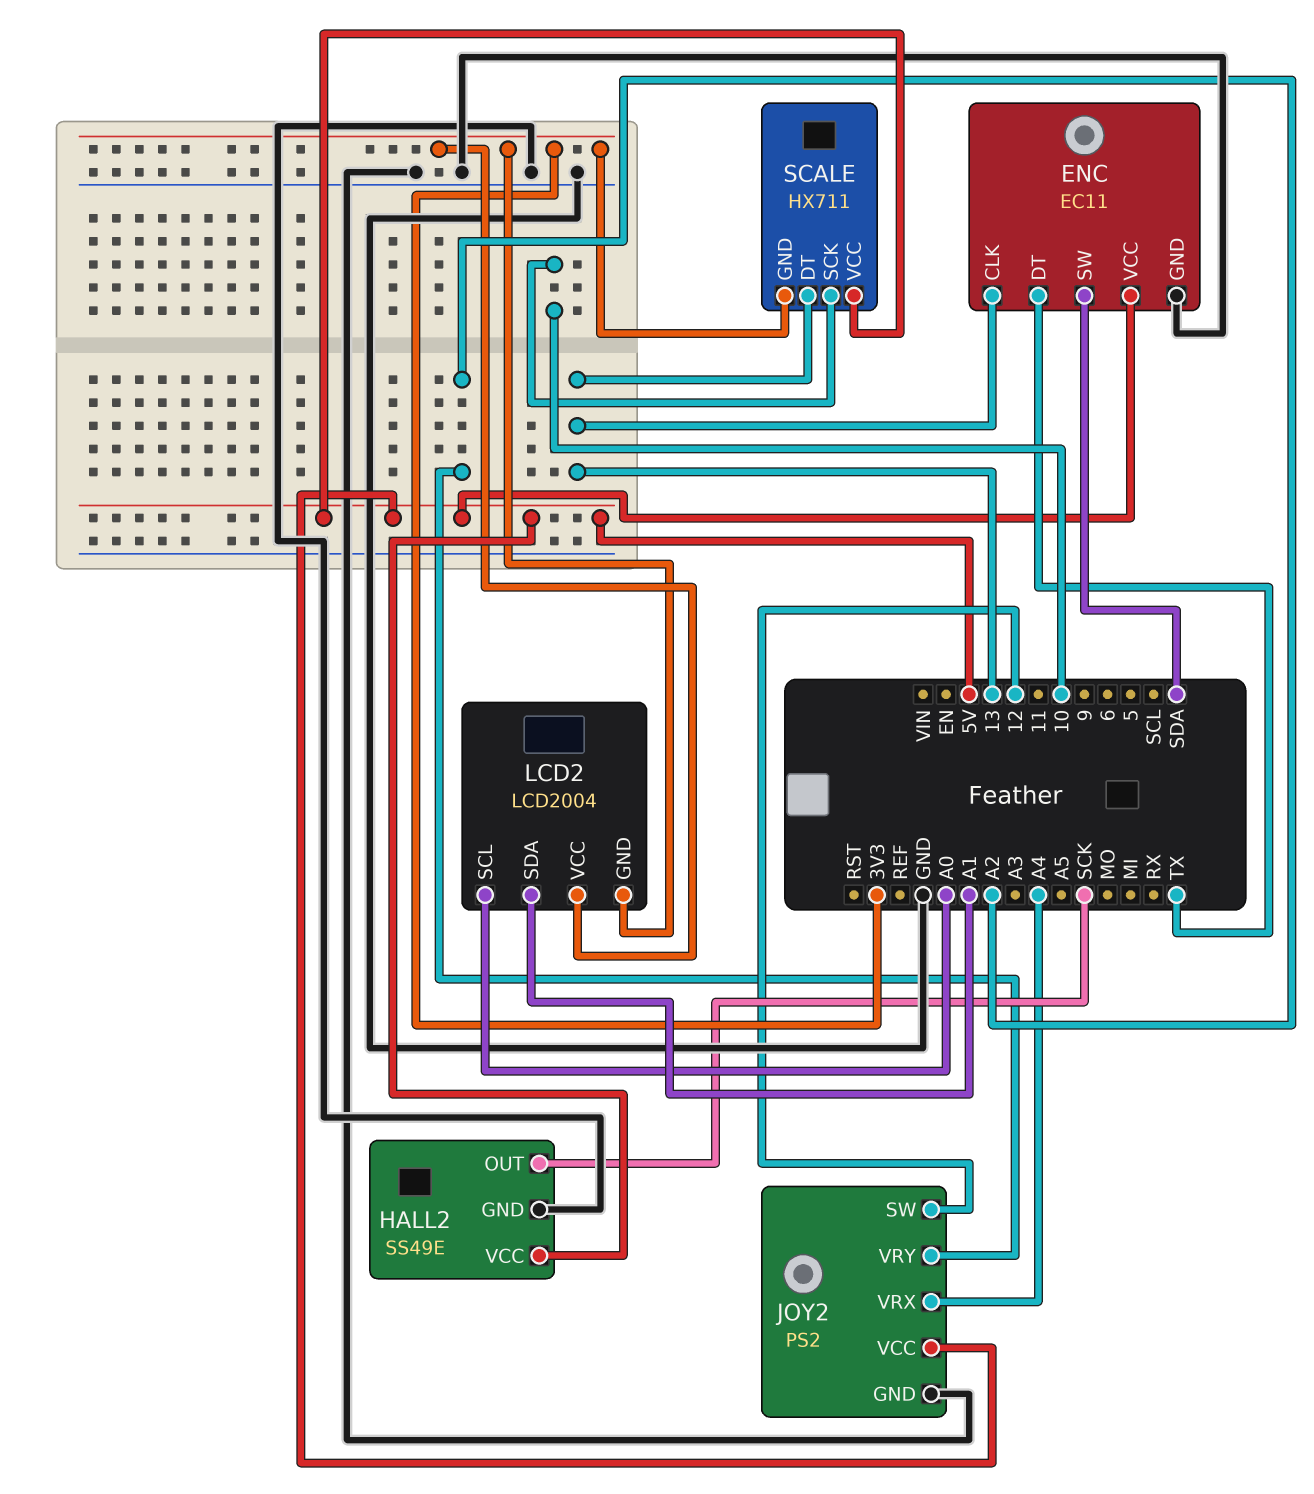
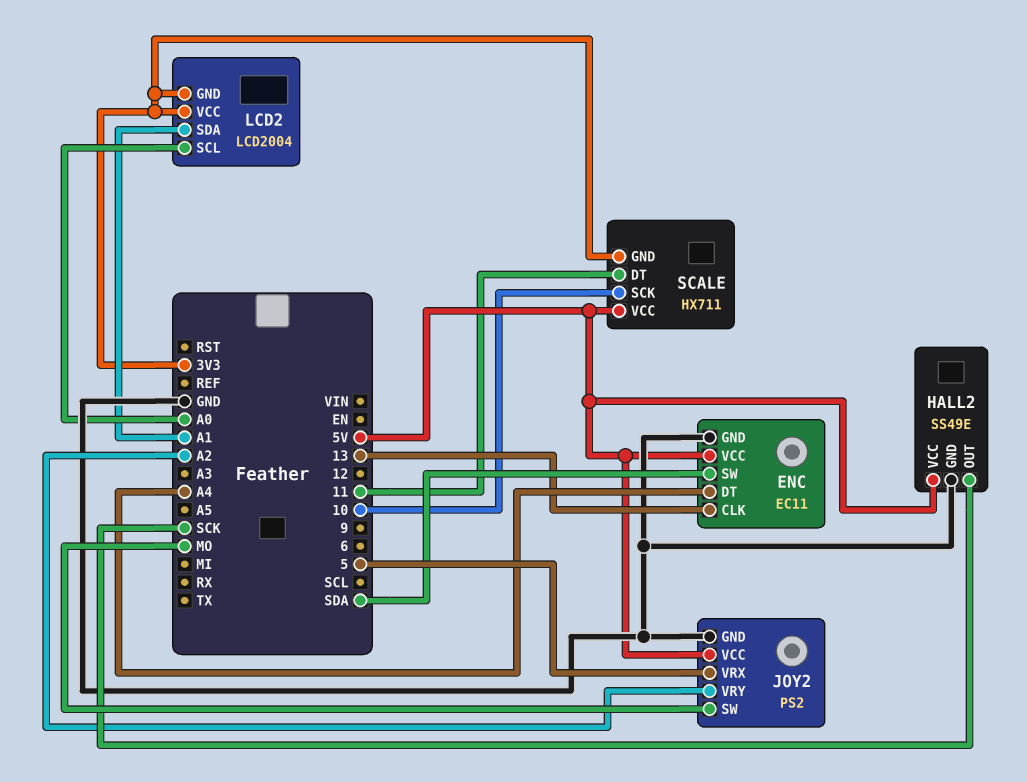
ENC pin DT: TX -> A4
JOY2 pin SW: 12 -> MO
JOY2 pin VRX: A4 -> 5
SCALE pin DT: 13 -> 11

